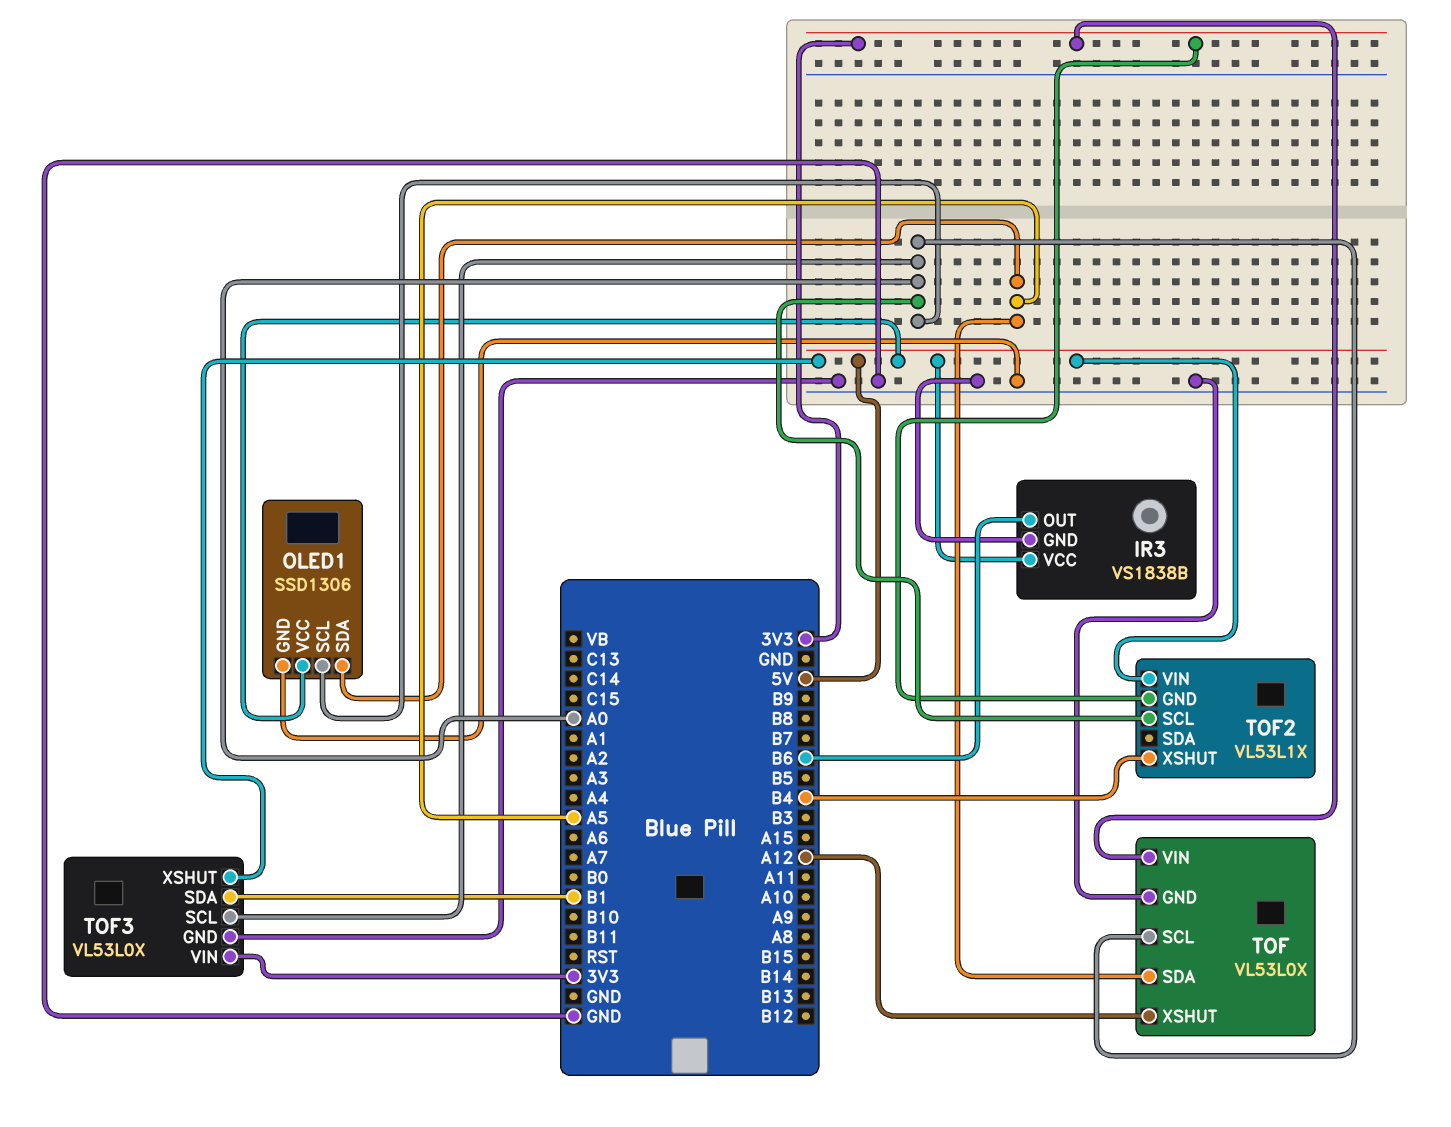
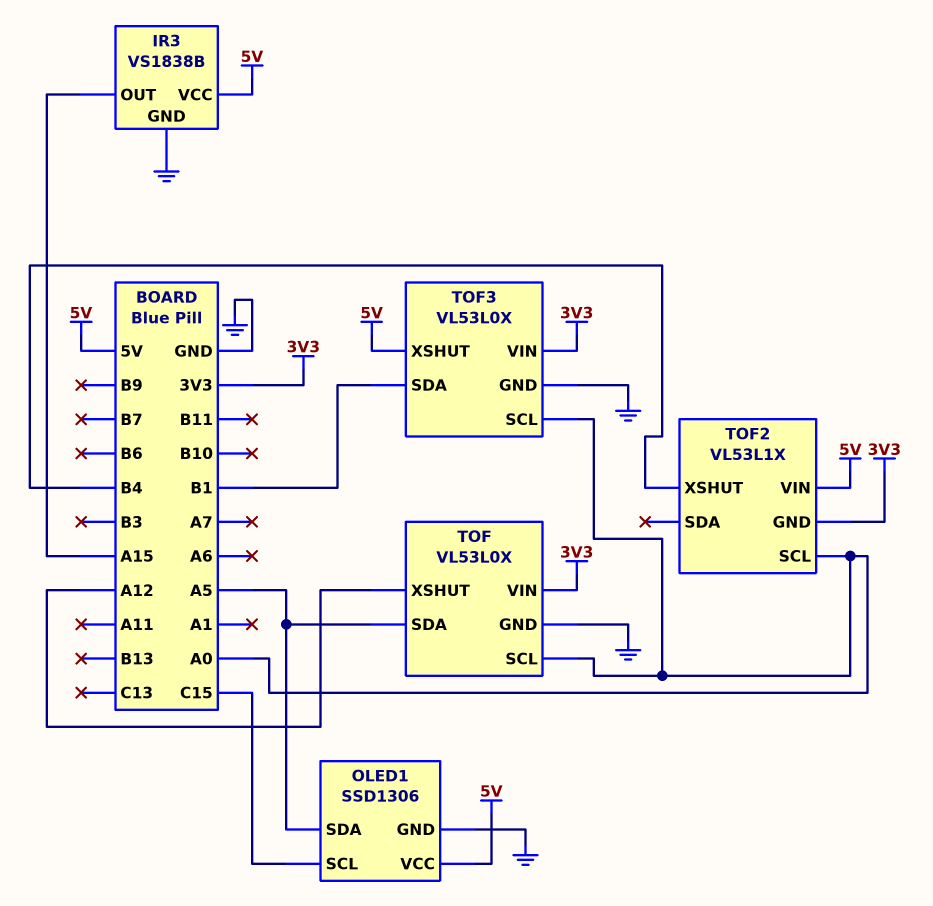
IR3 pin OUT: B6 -> A15
OLED1 pin SCL: A0 -> C15

